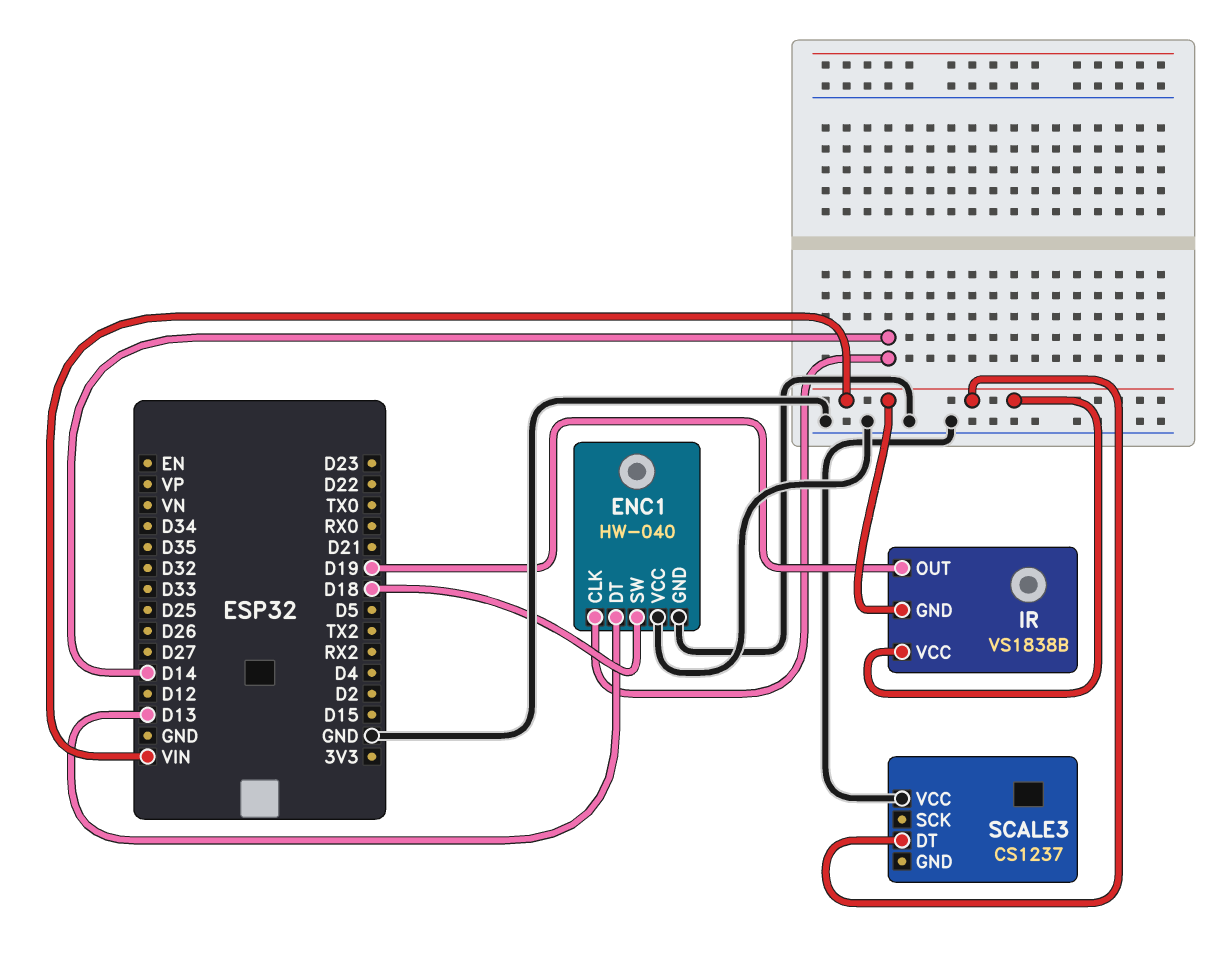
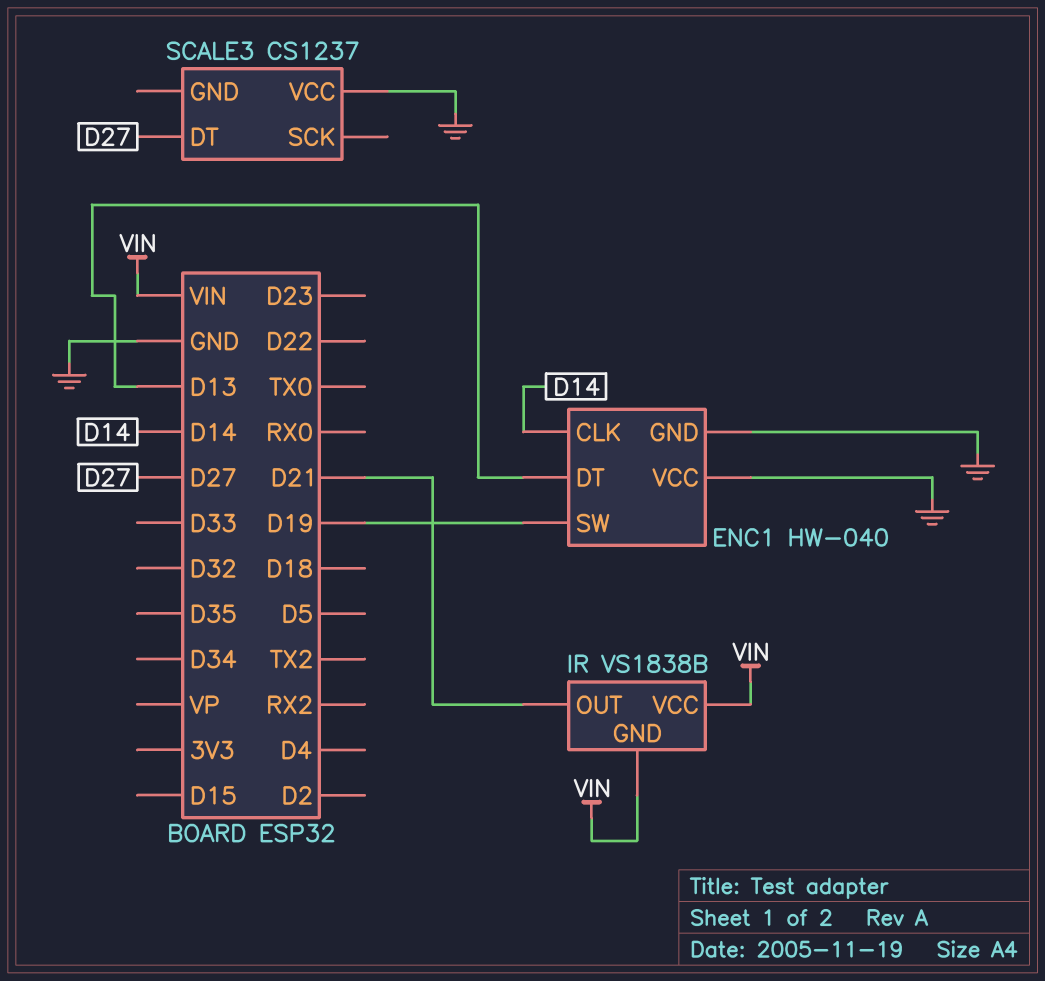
ENC1 pin SW: D18 -> D19
IR pin OUT: D19 -> D21
SCALE3 pin DT: VIN -> D27

